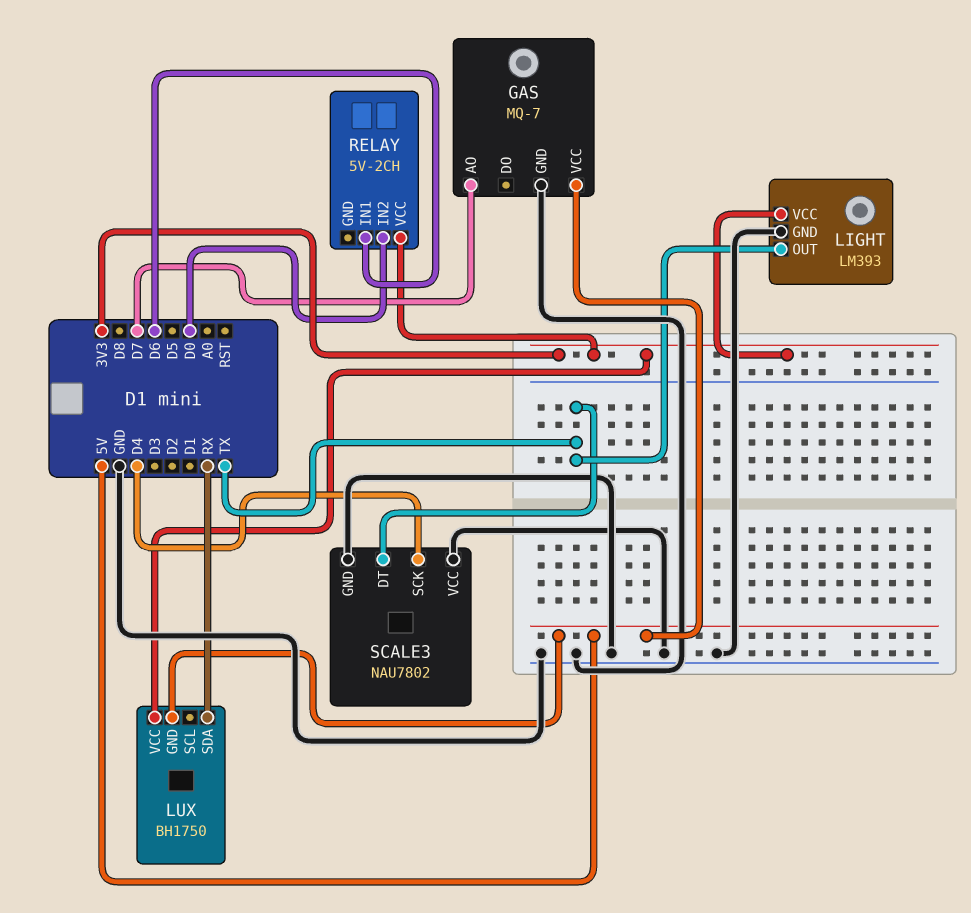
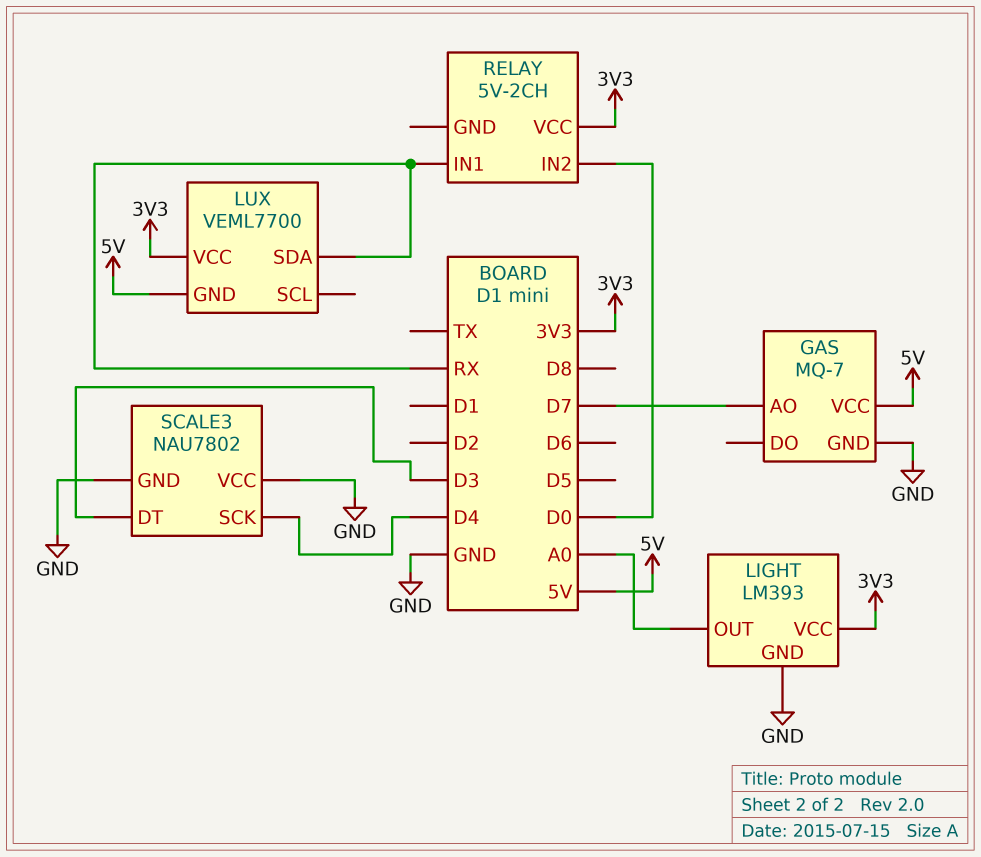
LIGHT pin OUT: TX -> A0
LUX: BH1750 -> VEML7700
RELAY pin IN1: D6 -> RX
SCALE3 pin DT: TX -> D3

